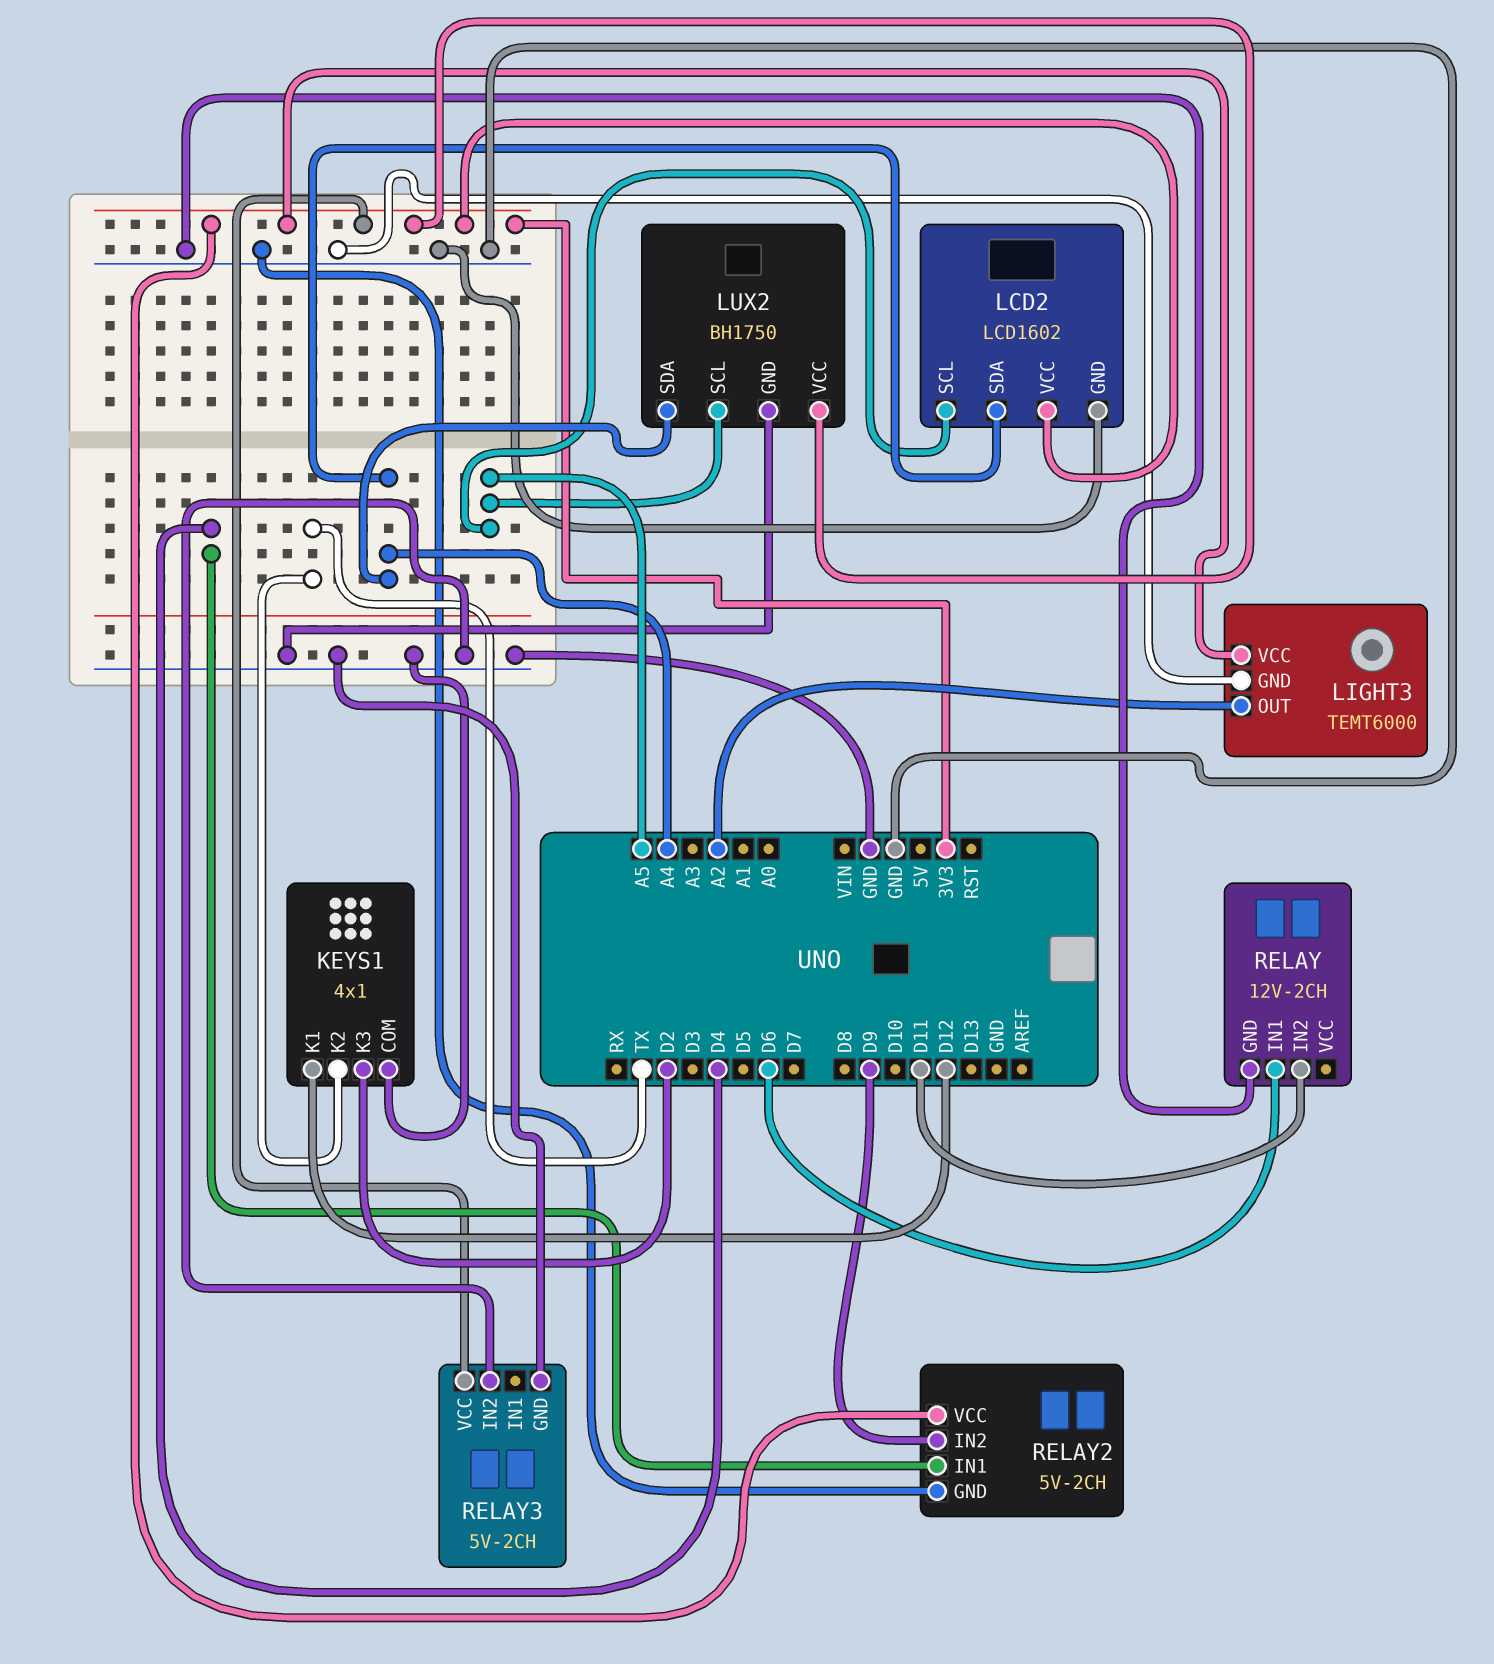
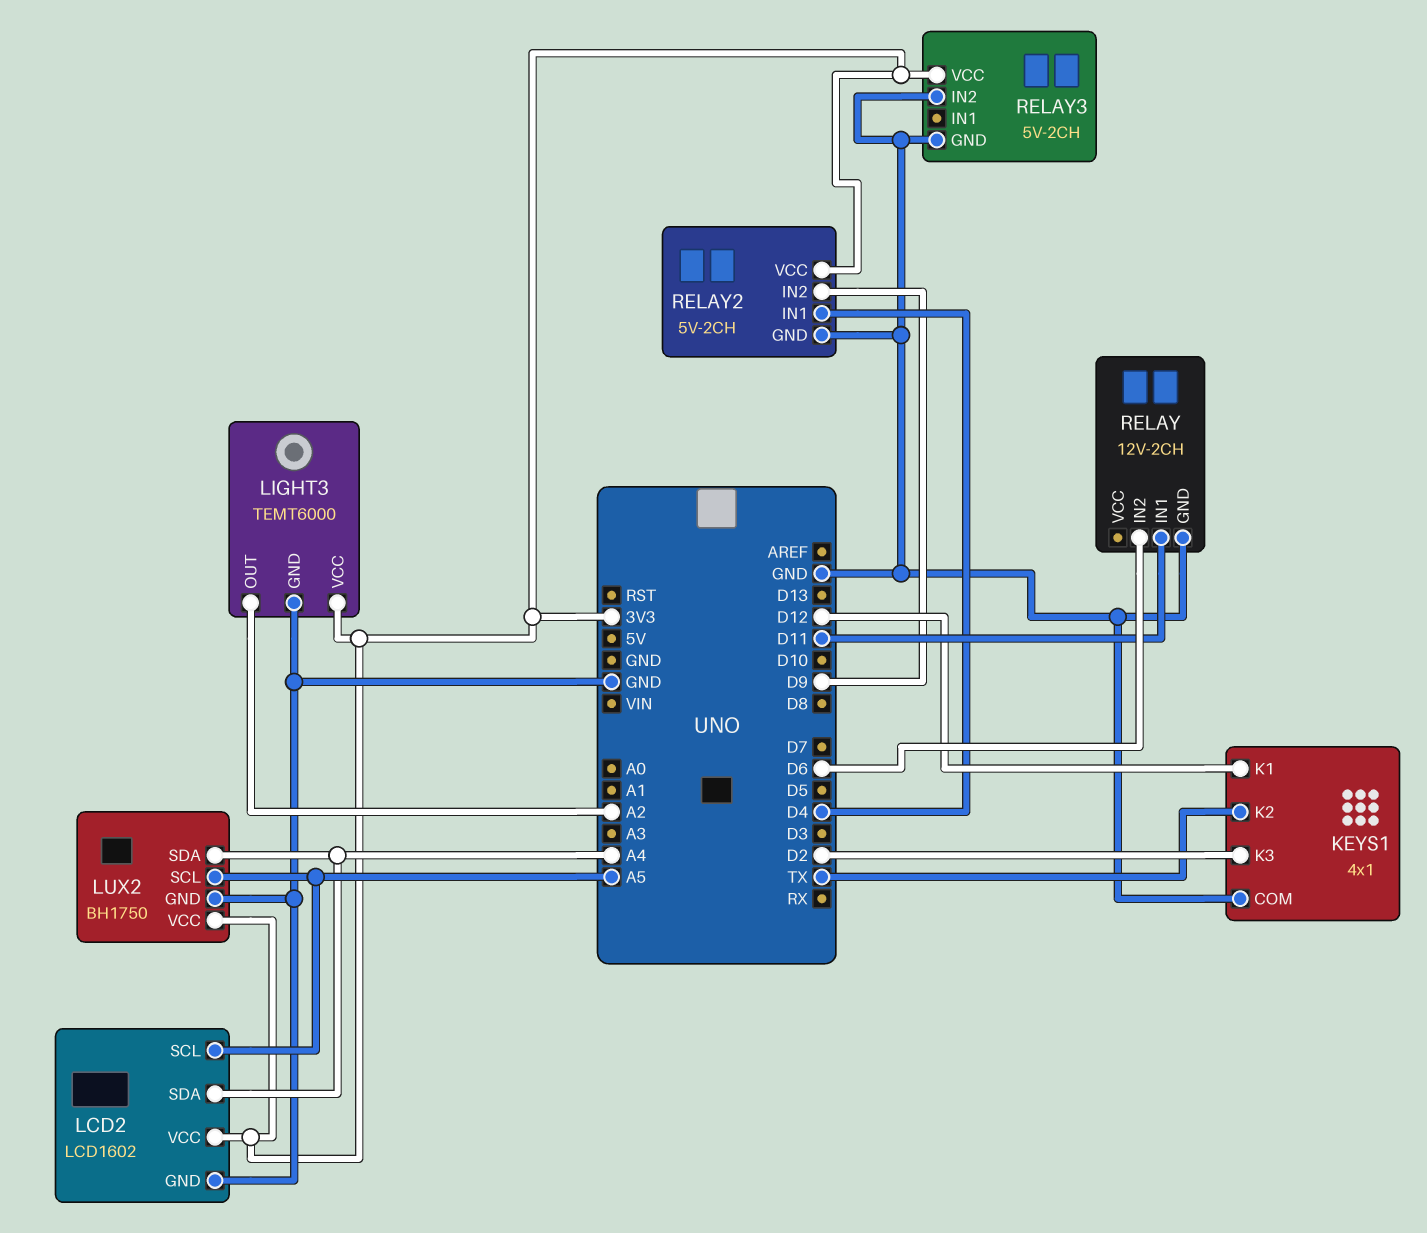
RELAY pin IN1: D6 -> D11
RELAY pin IN2: D11 -> D6

